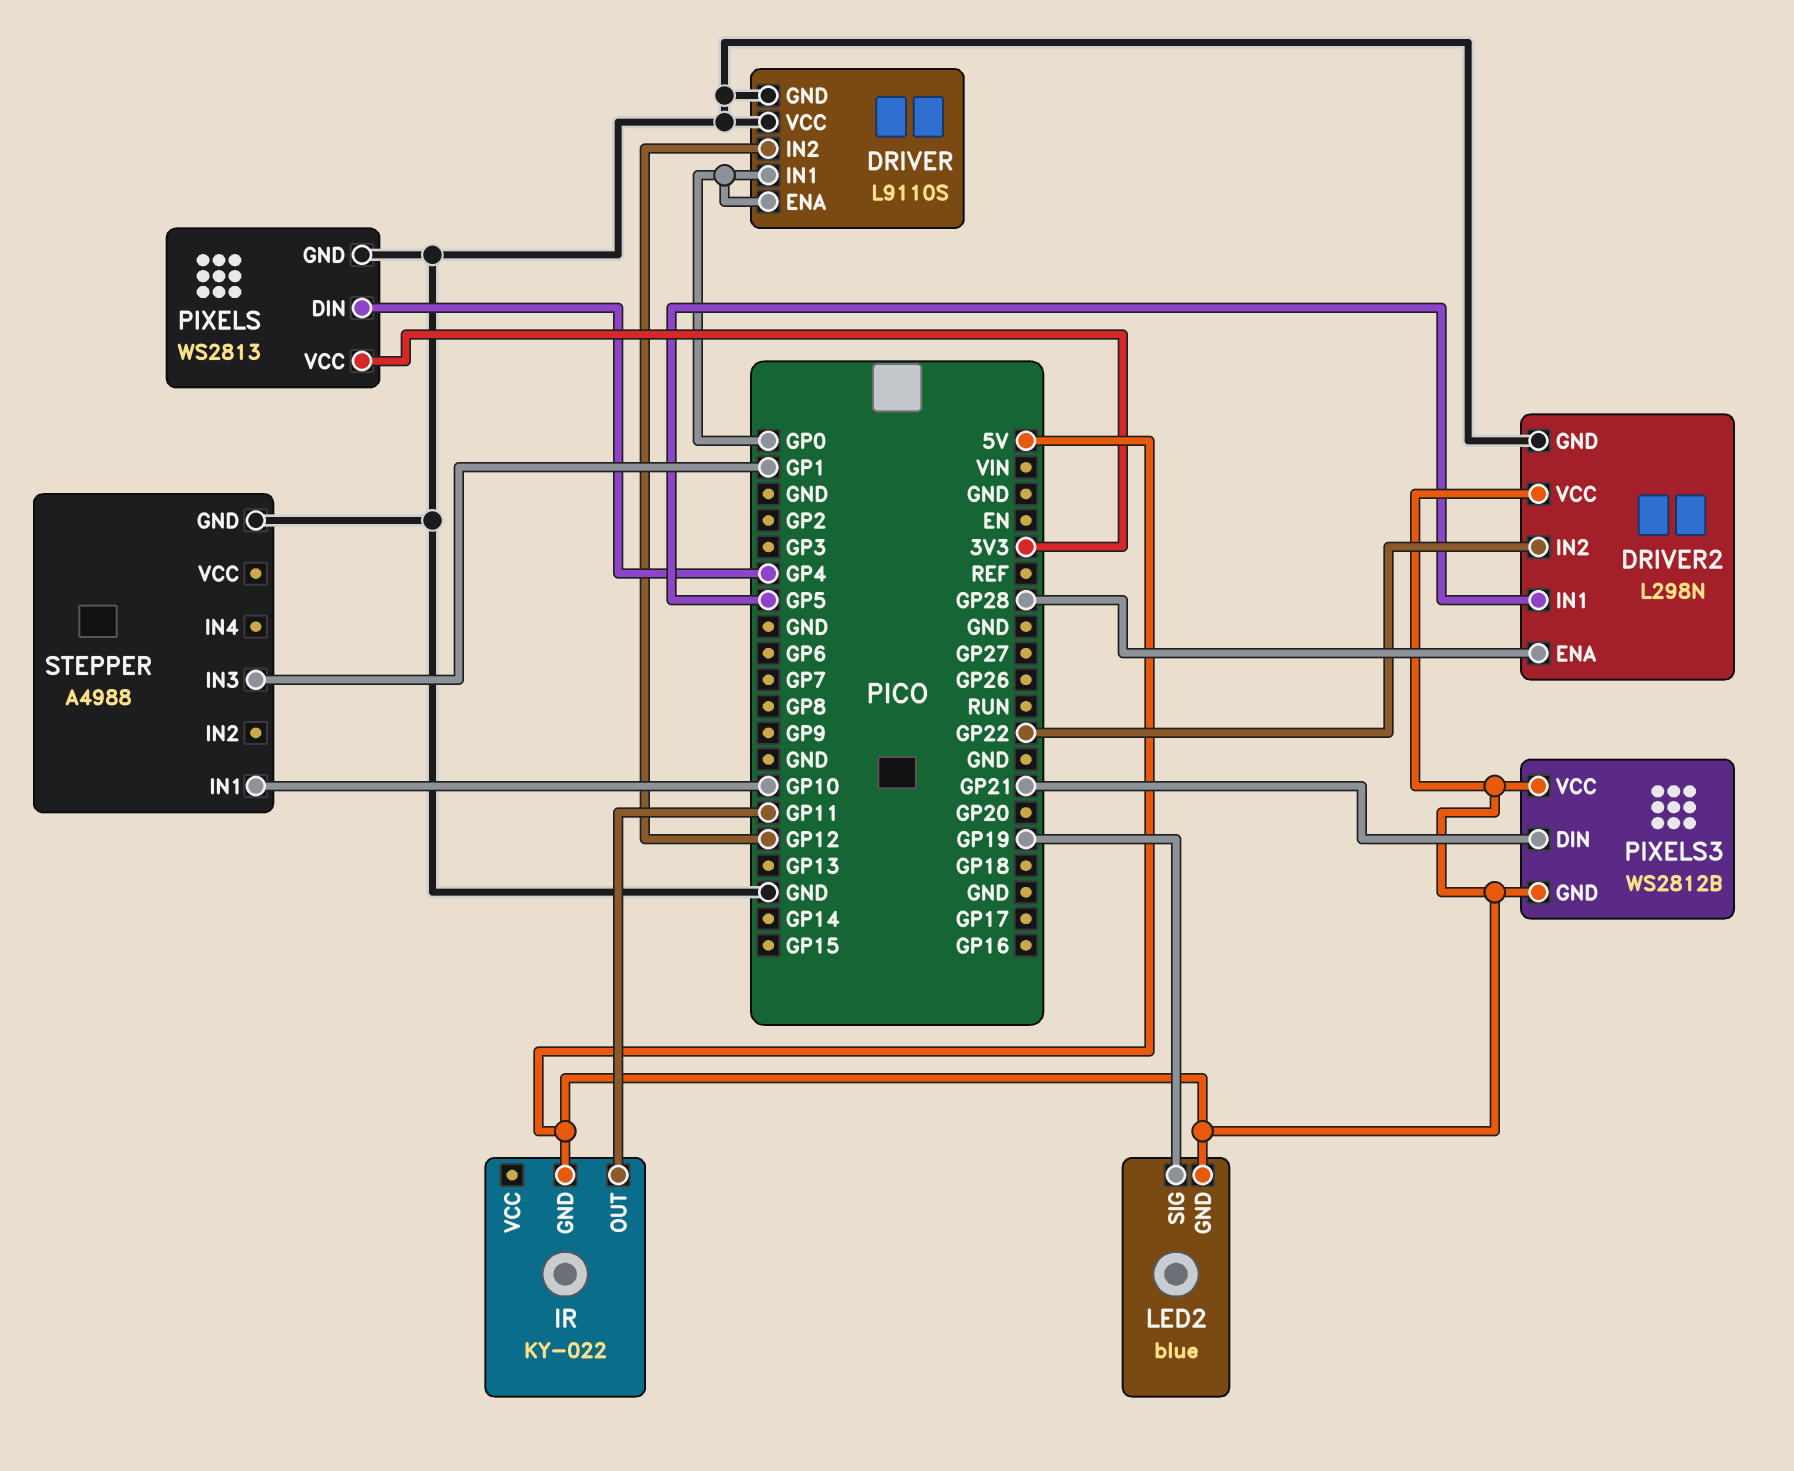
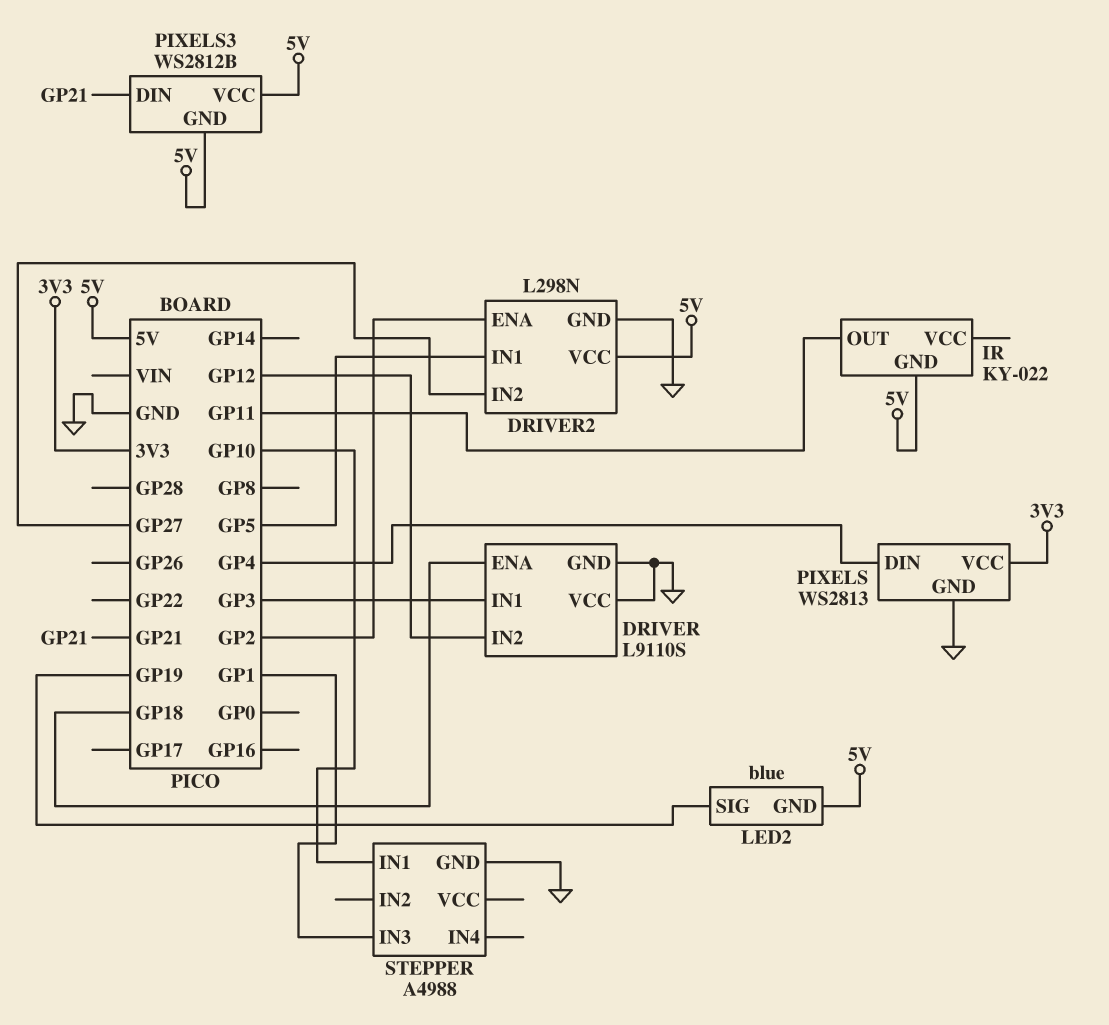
DRIVER pin ENA: GP0 -> GP18
DRIVER pin IN1: GP0 -> GP3
DRIVER2 pin ENA: GP28 -> GP2
DRIVER2 pin IN2: GP22 -> GP27

